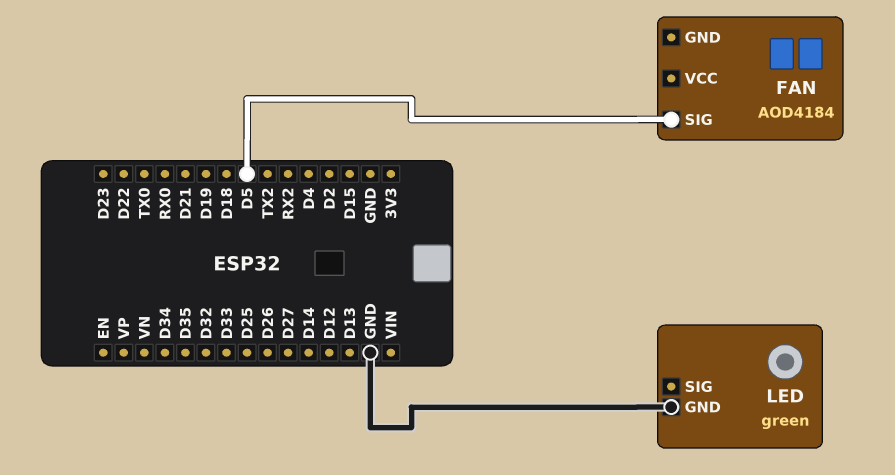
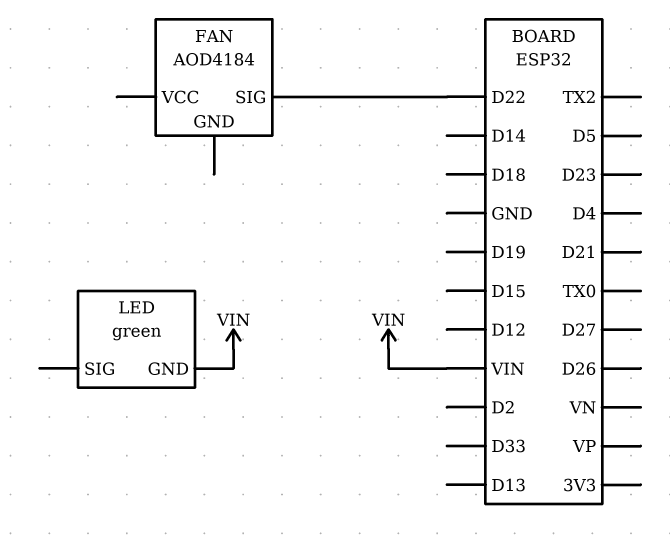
FAN pin SIG: D5 -> D22
LED pin GND: GND -> VIN

